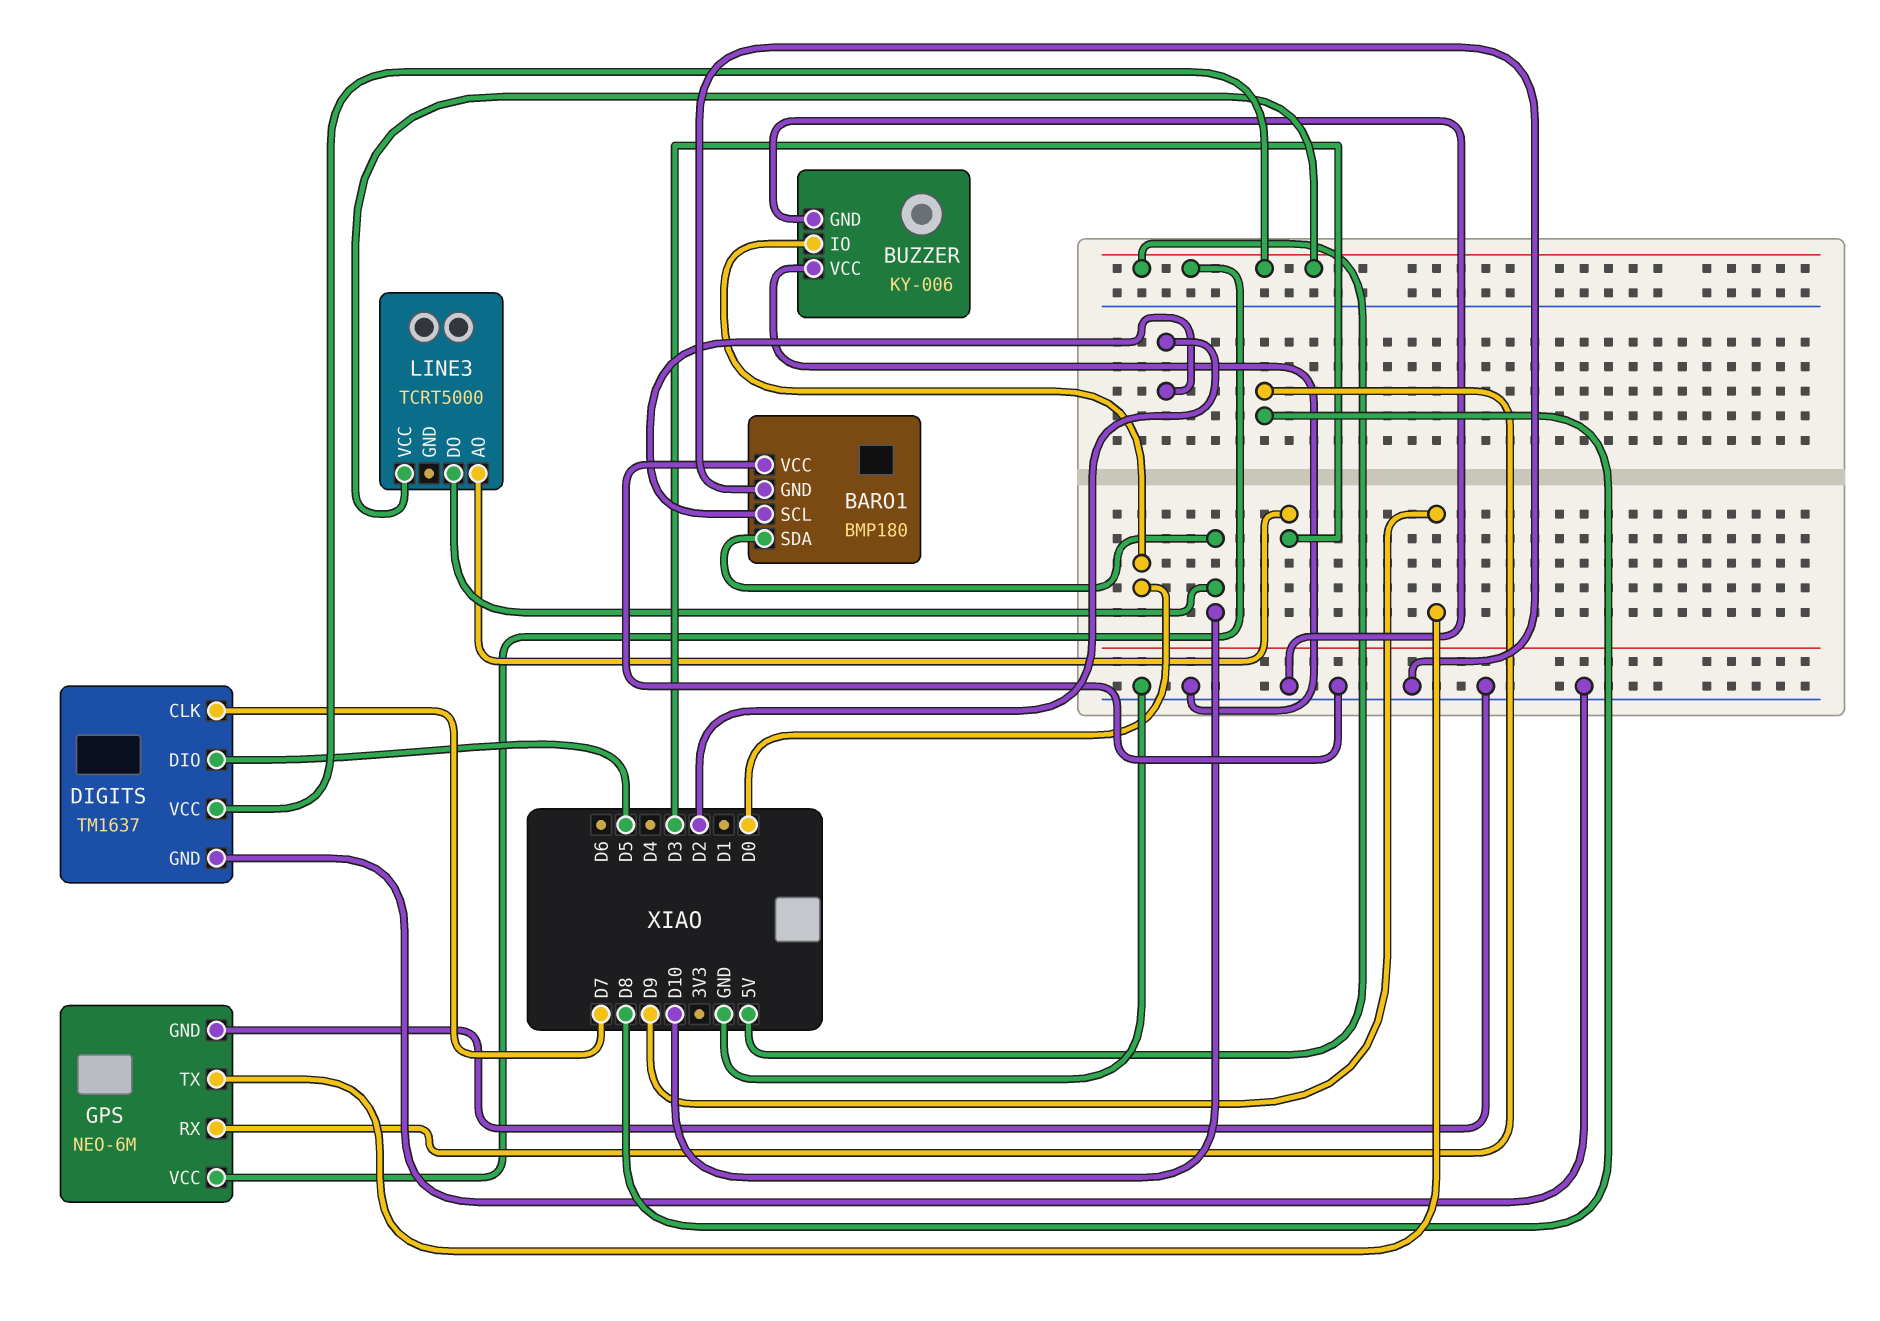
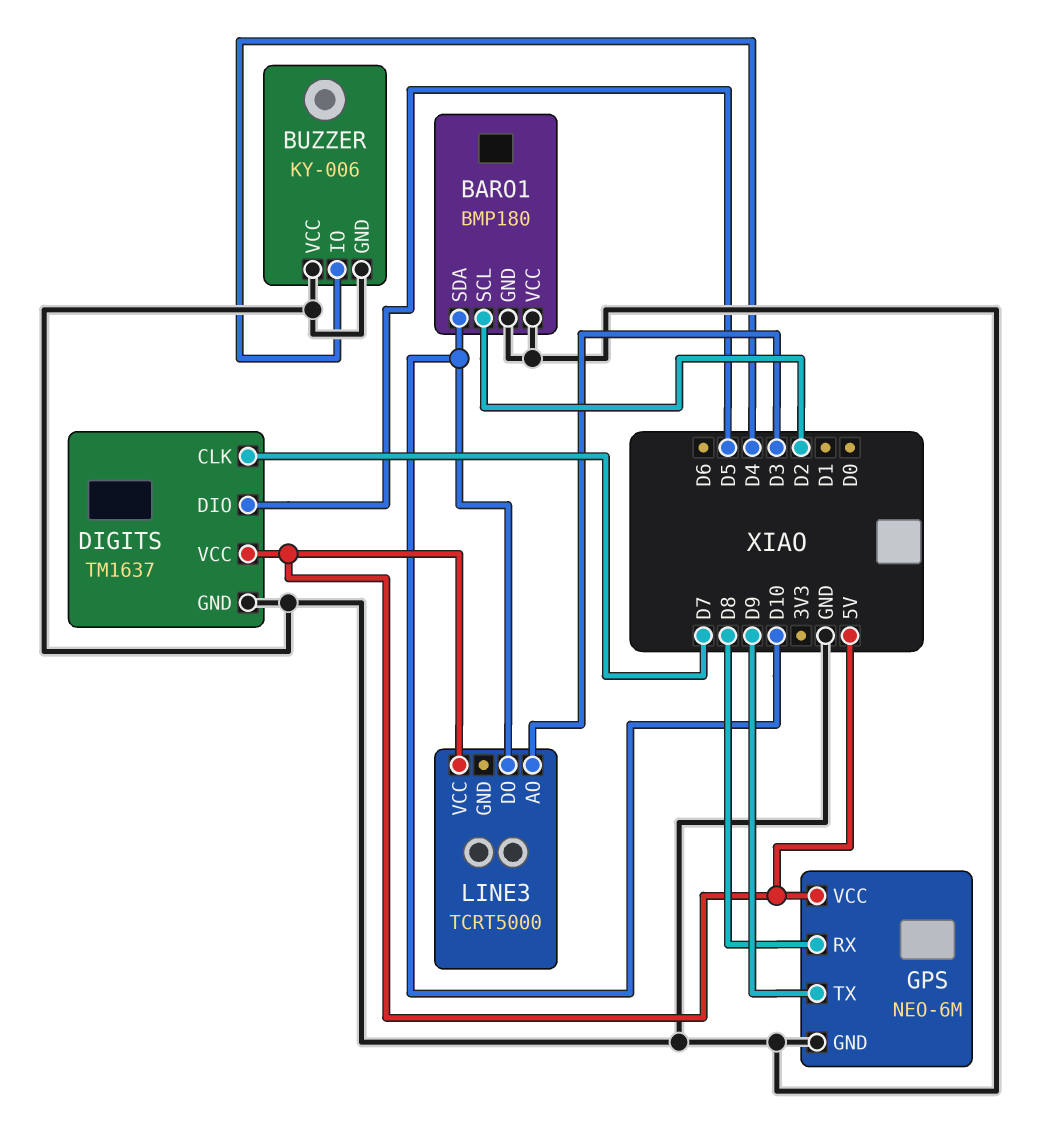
BUZZER pin IO: D0 -> D4

